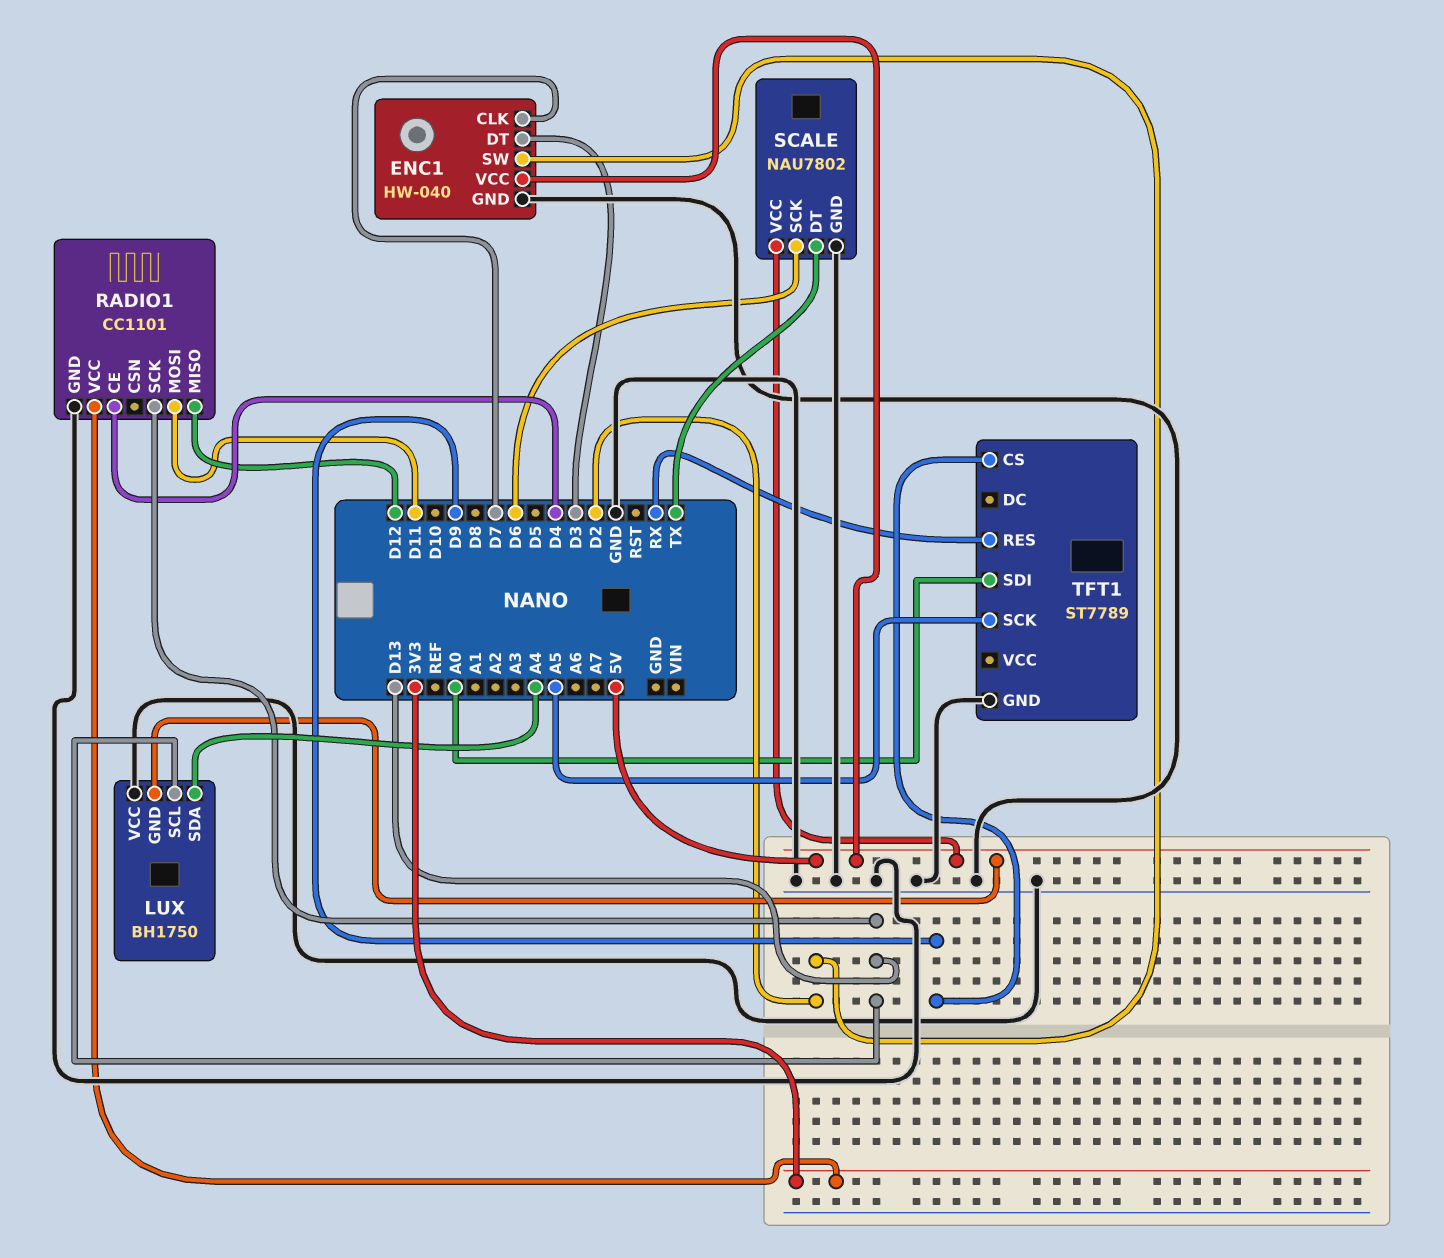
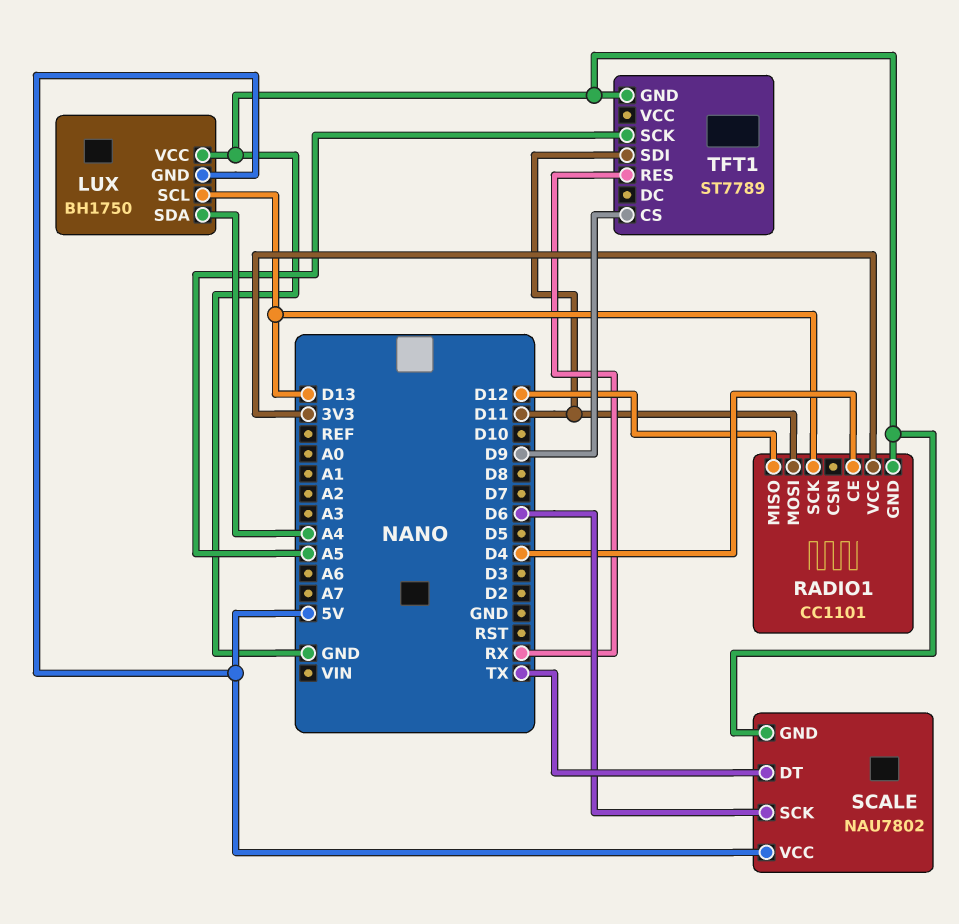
ENC1: HW-040 -> none
ENC1 pin CLK: D7 -> none
ENC1 pin DT: D3 -> none
ENC1 pin GND: GND -> none
ENC1 pin SW: D2 -> none
ENC1 pin VCC: 5V -> none
TFT1 pin SDI: A0 -> D11

